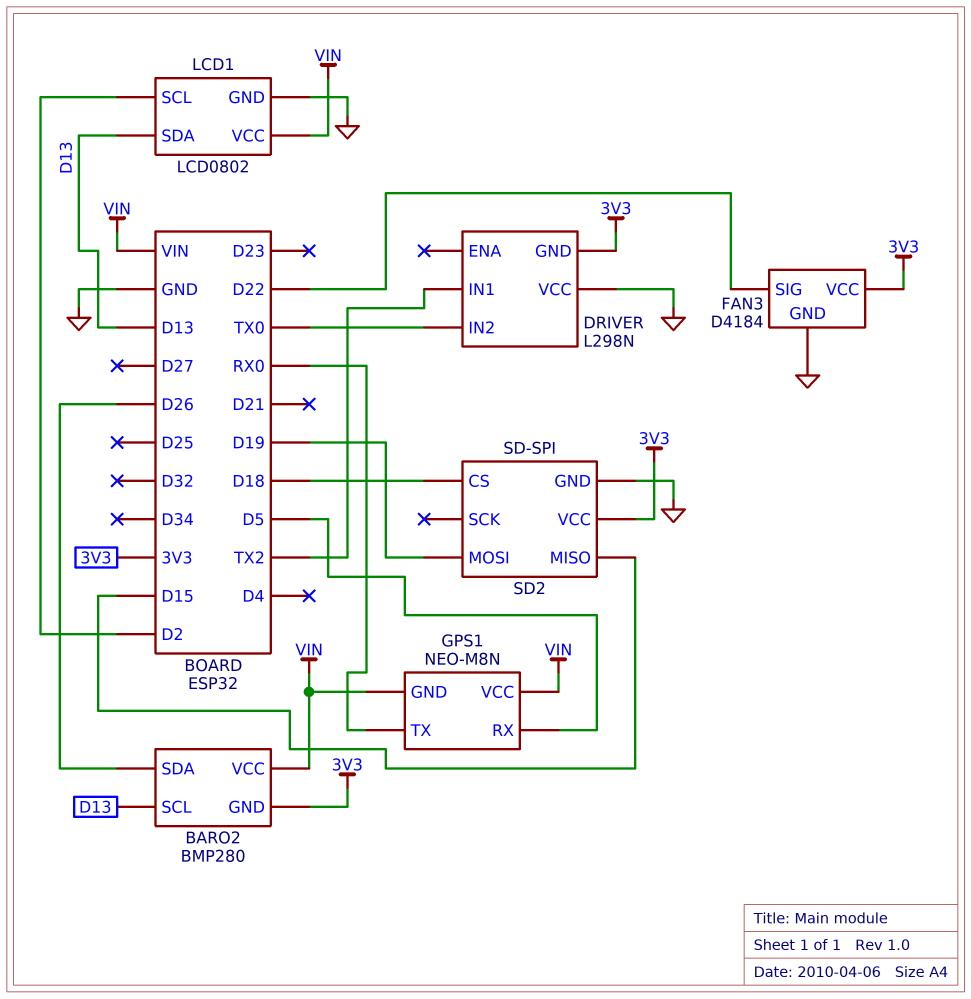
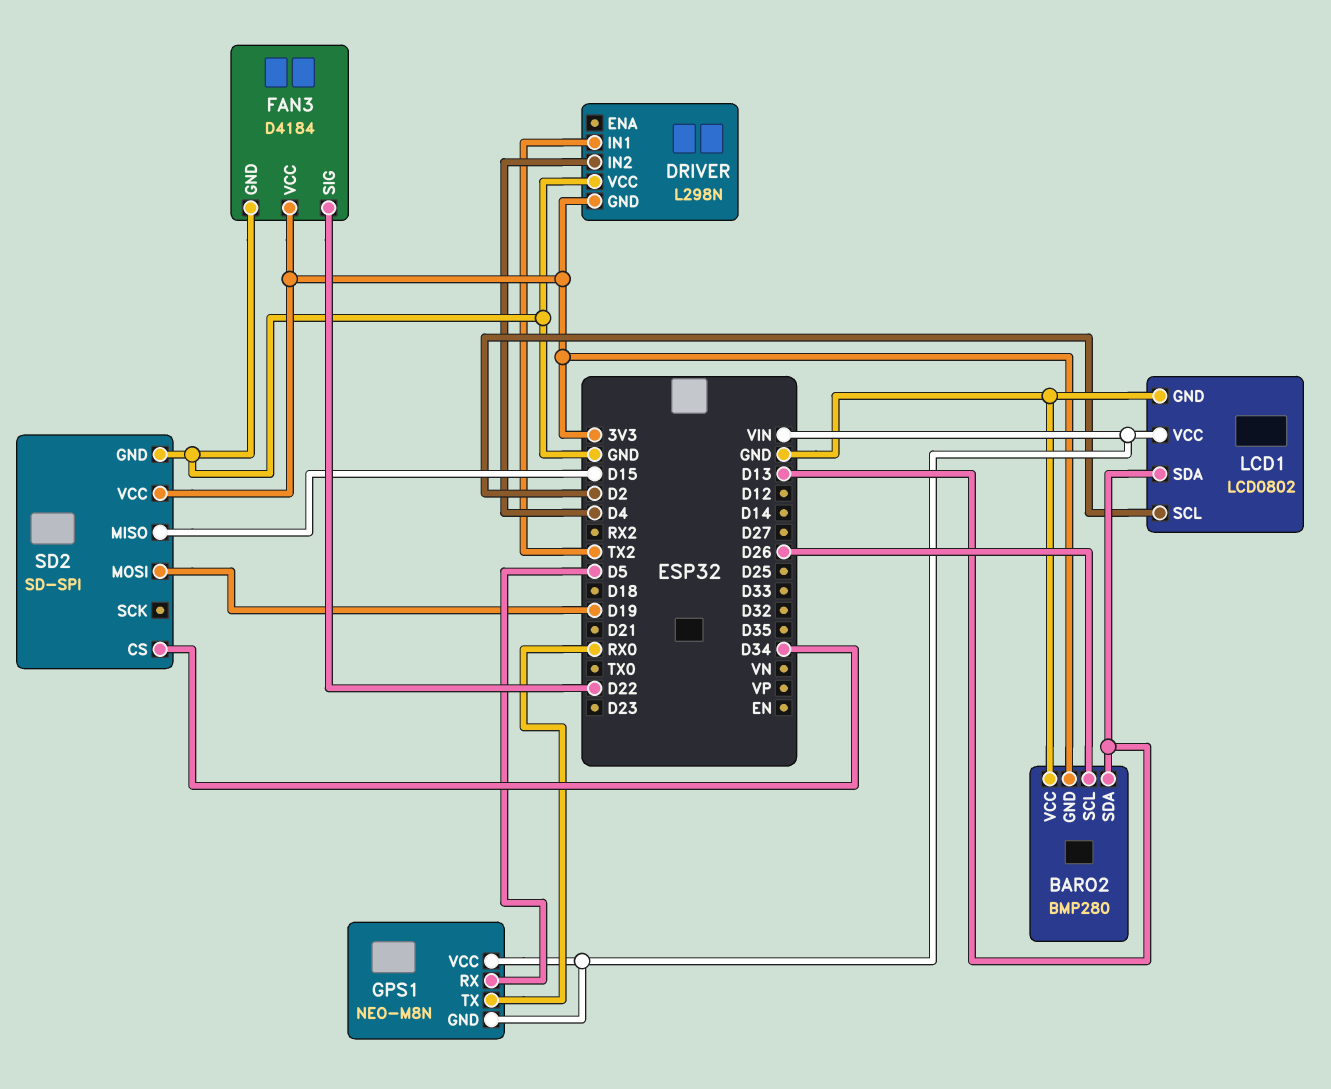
BARO2 pin SCL: D13 -> D26
BARO2 pin SDA: D26 -> D13
BARO2 pin VCC: VIN -> GND
DRIVER pin IN2: TX0 -> D4
SD2 pin CS: D18 -> D34

